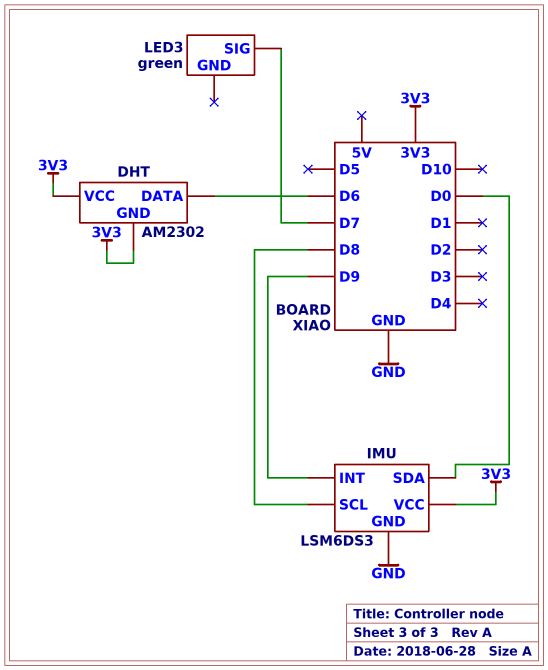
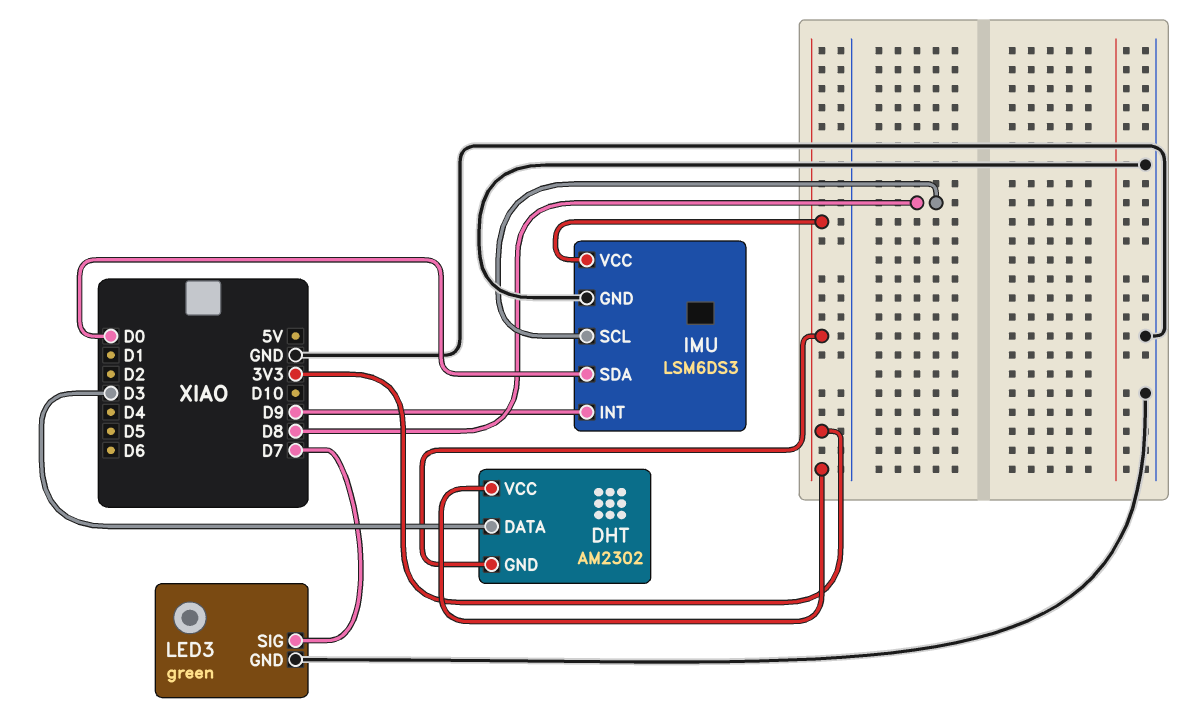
DHT pin DATA: D6 -> D3
LED3 pin GND: none -> GND

